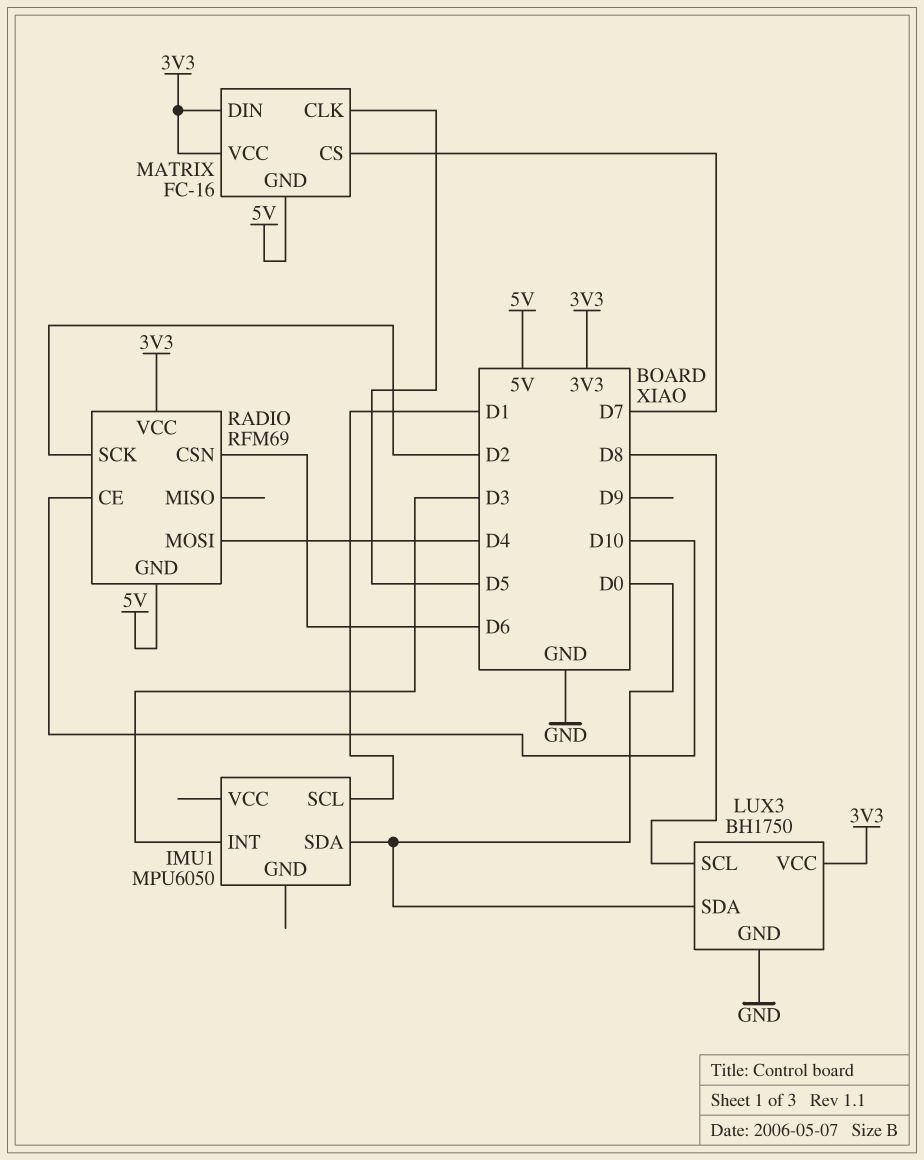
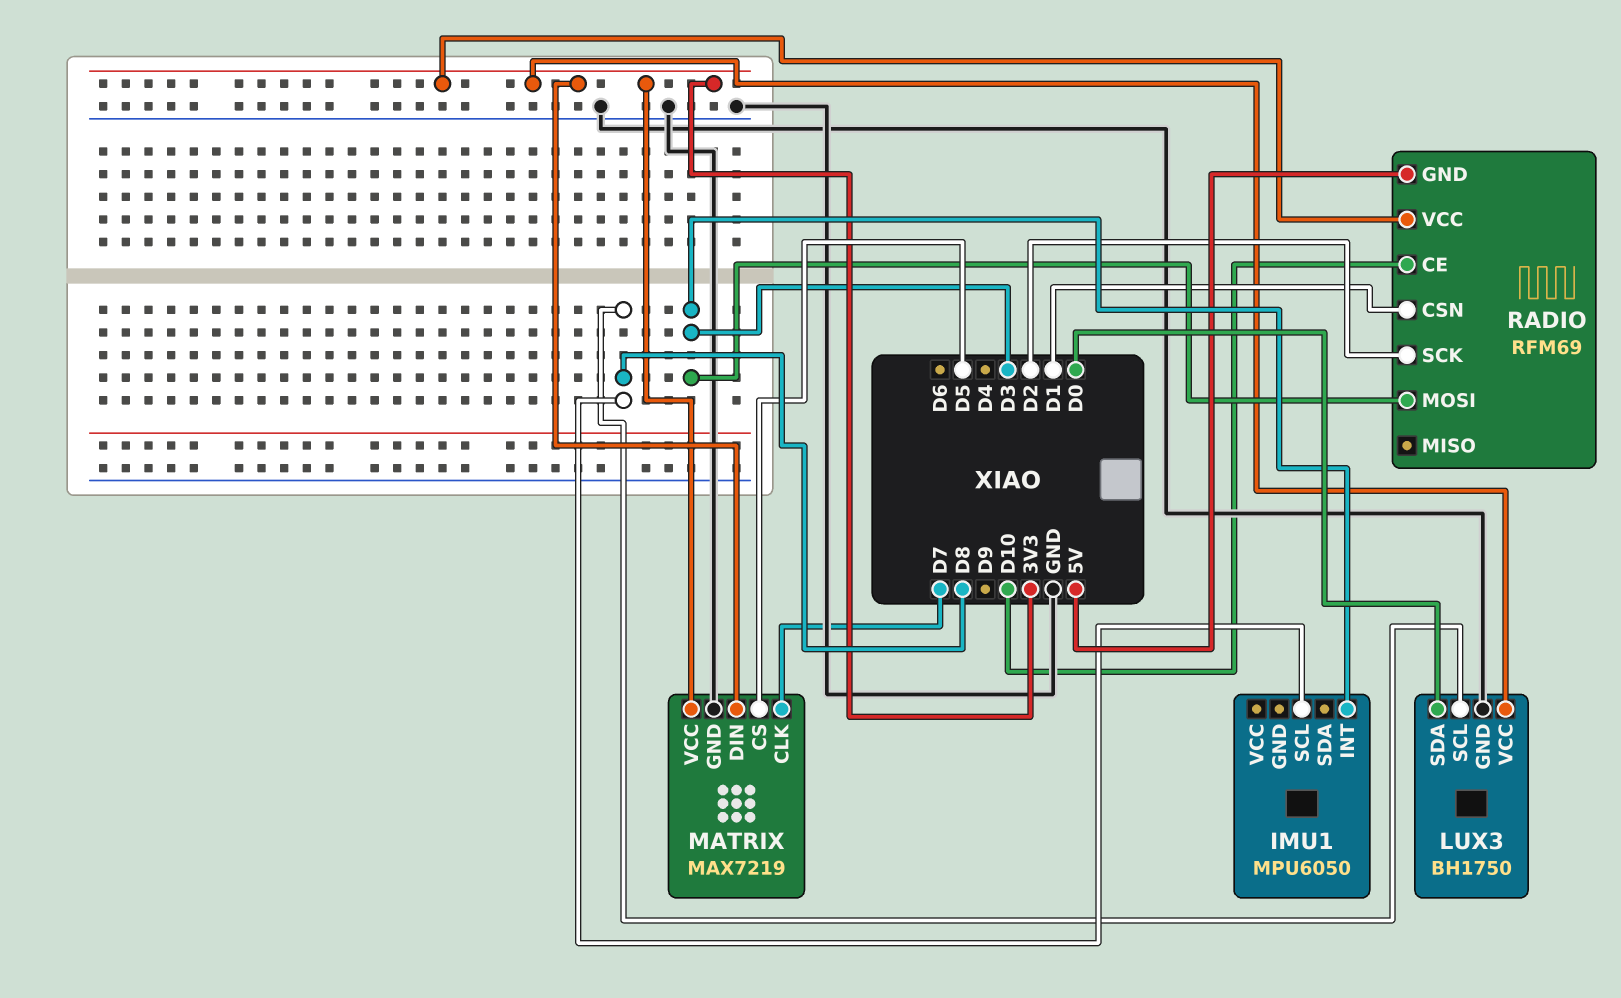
IMU1 pin SCL: D1 -> D8
IMU1 pin SDA: D0 -> none
MATRIX: FC-16 -> MAX7219
MATRIX pin CLK: D5 -> D7
MATRIX pin CS: D7 -> D5
MATRIX pin GND: 5V -> GND
RADIO pin CSN: D6 -> D1
RADIO pin MOSI: D4 -> D3

